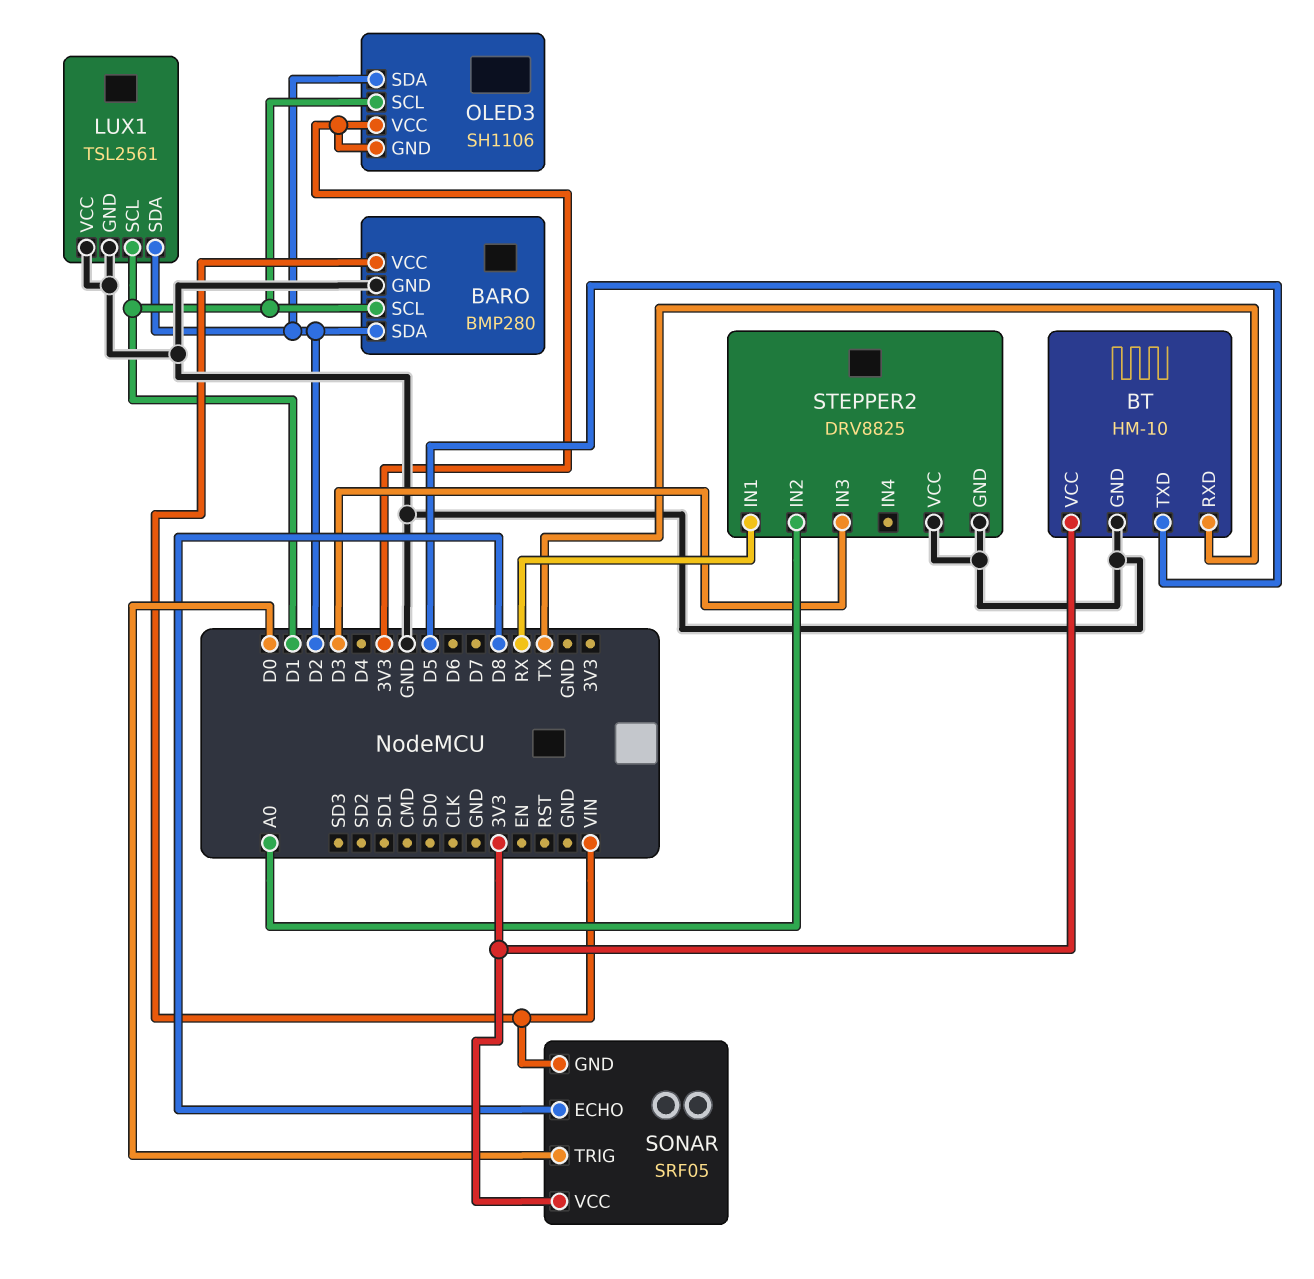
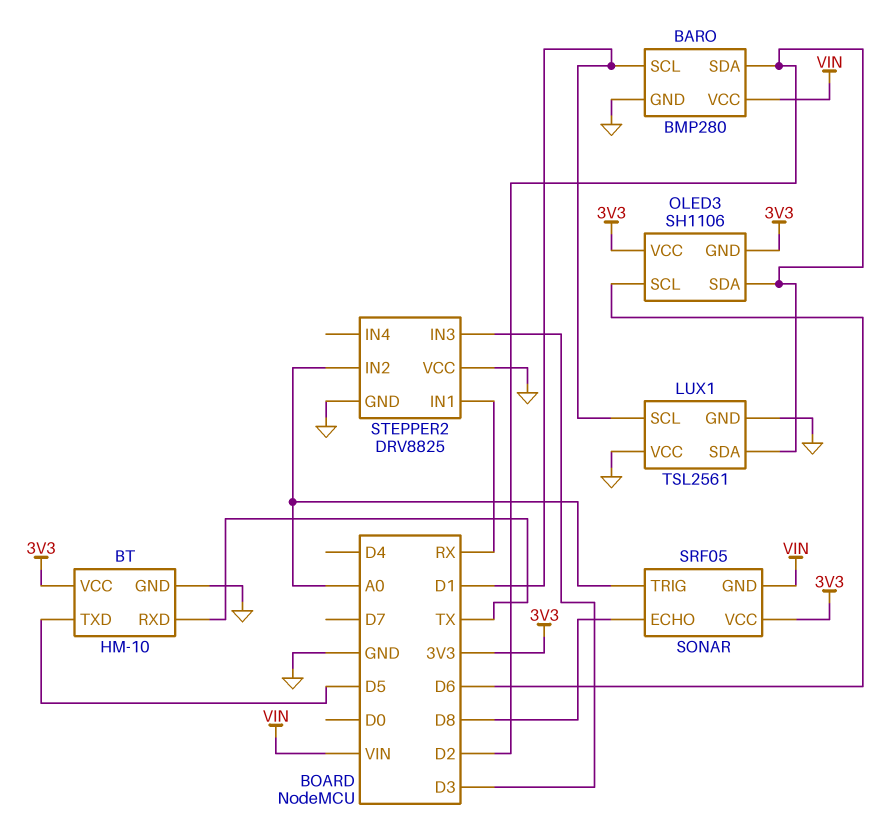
OLED3 pin SCL: D1 -> D6
SONAR pin TRIG: D0 -> A0

